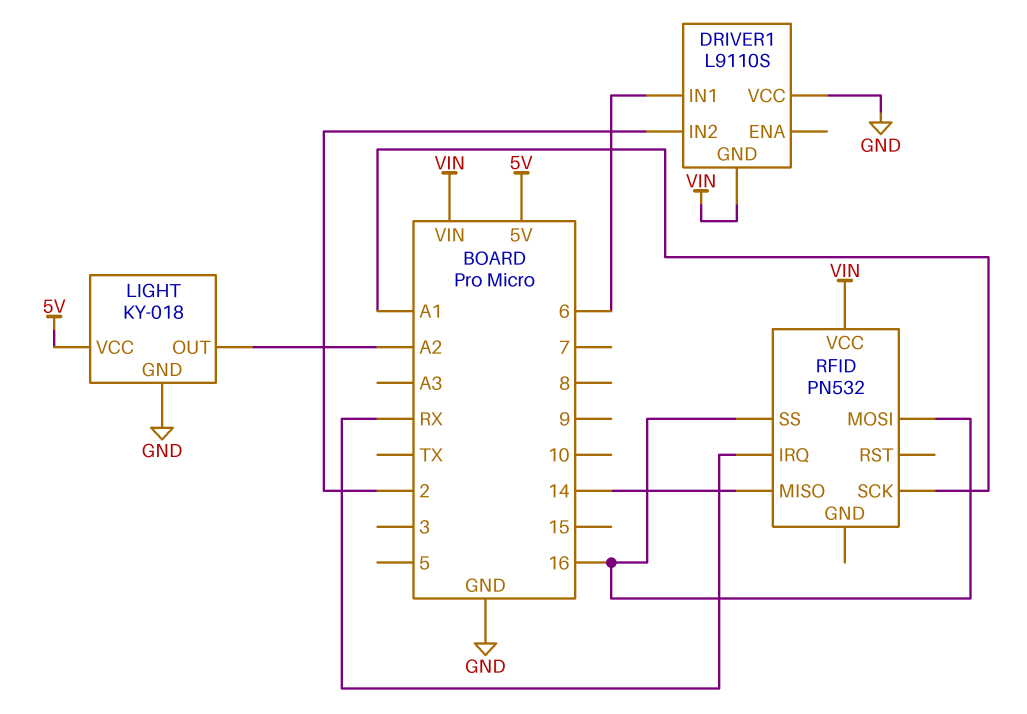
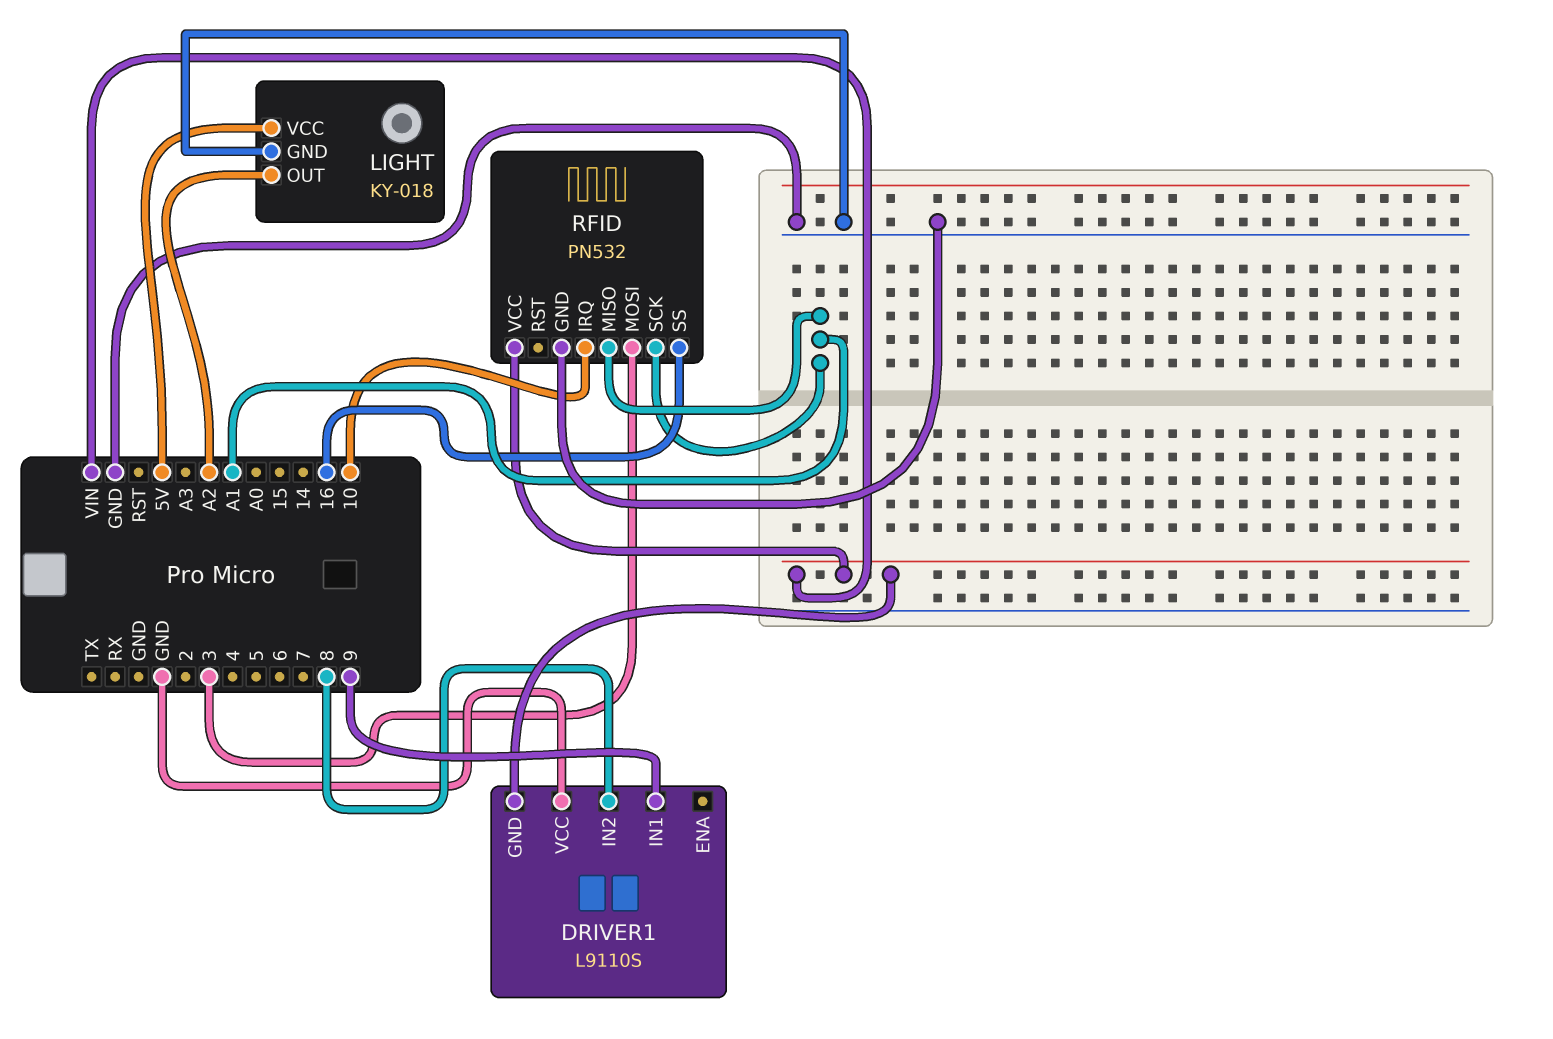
DRIVER1 pin IN1: 6 -> 9
DRIVER1 pin IN2: 2 -> 8
RFID pin GND: none -> GND
RFID pin IRQ: RX -> 10
RFID pin MISO: 14 -> A1
RFID pin MOSI: 16 -> 3

